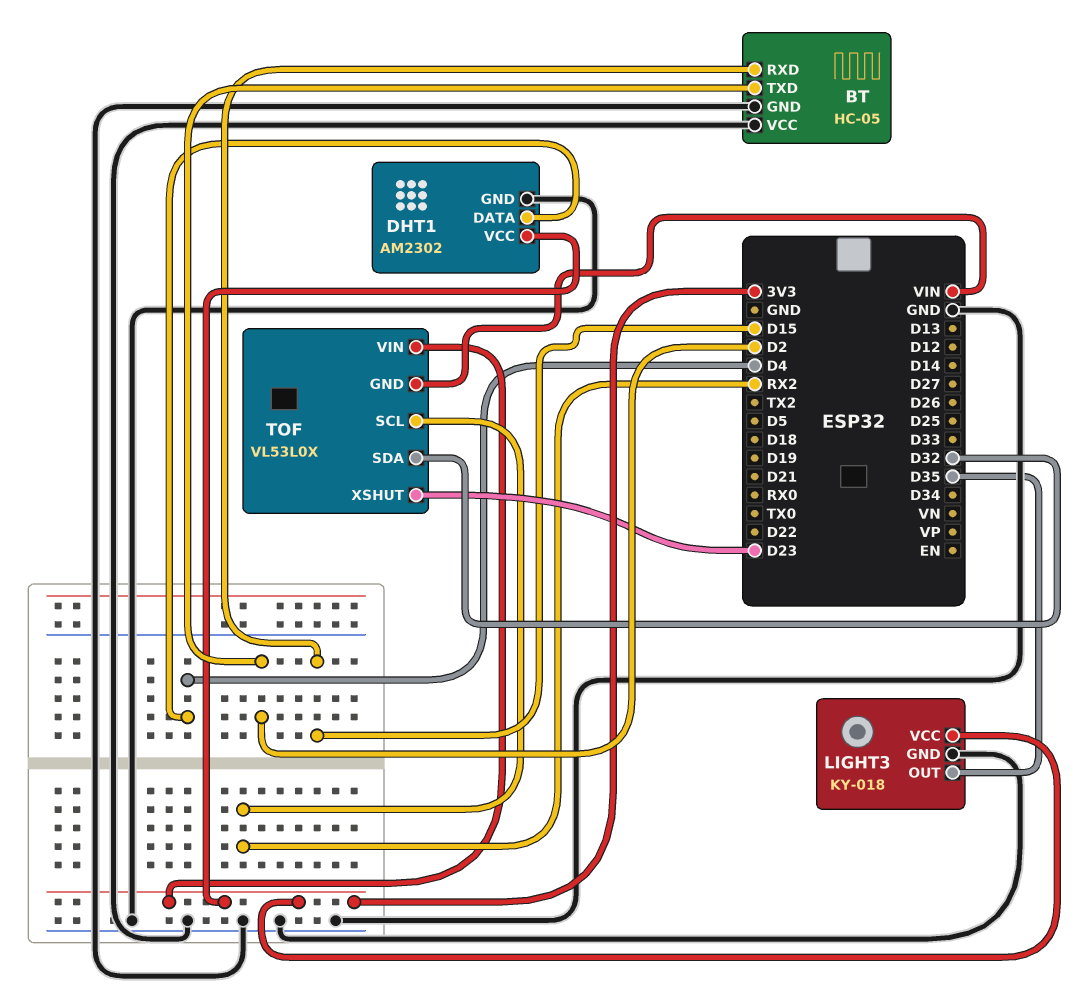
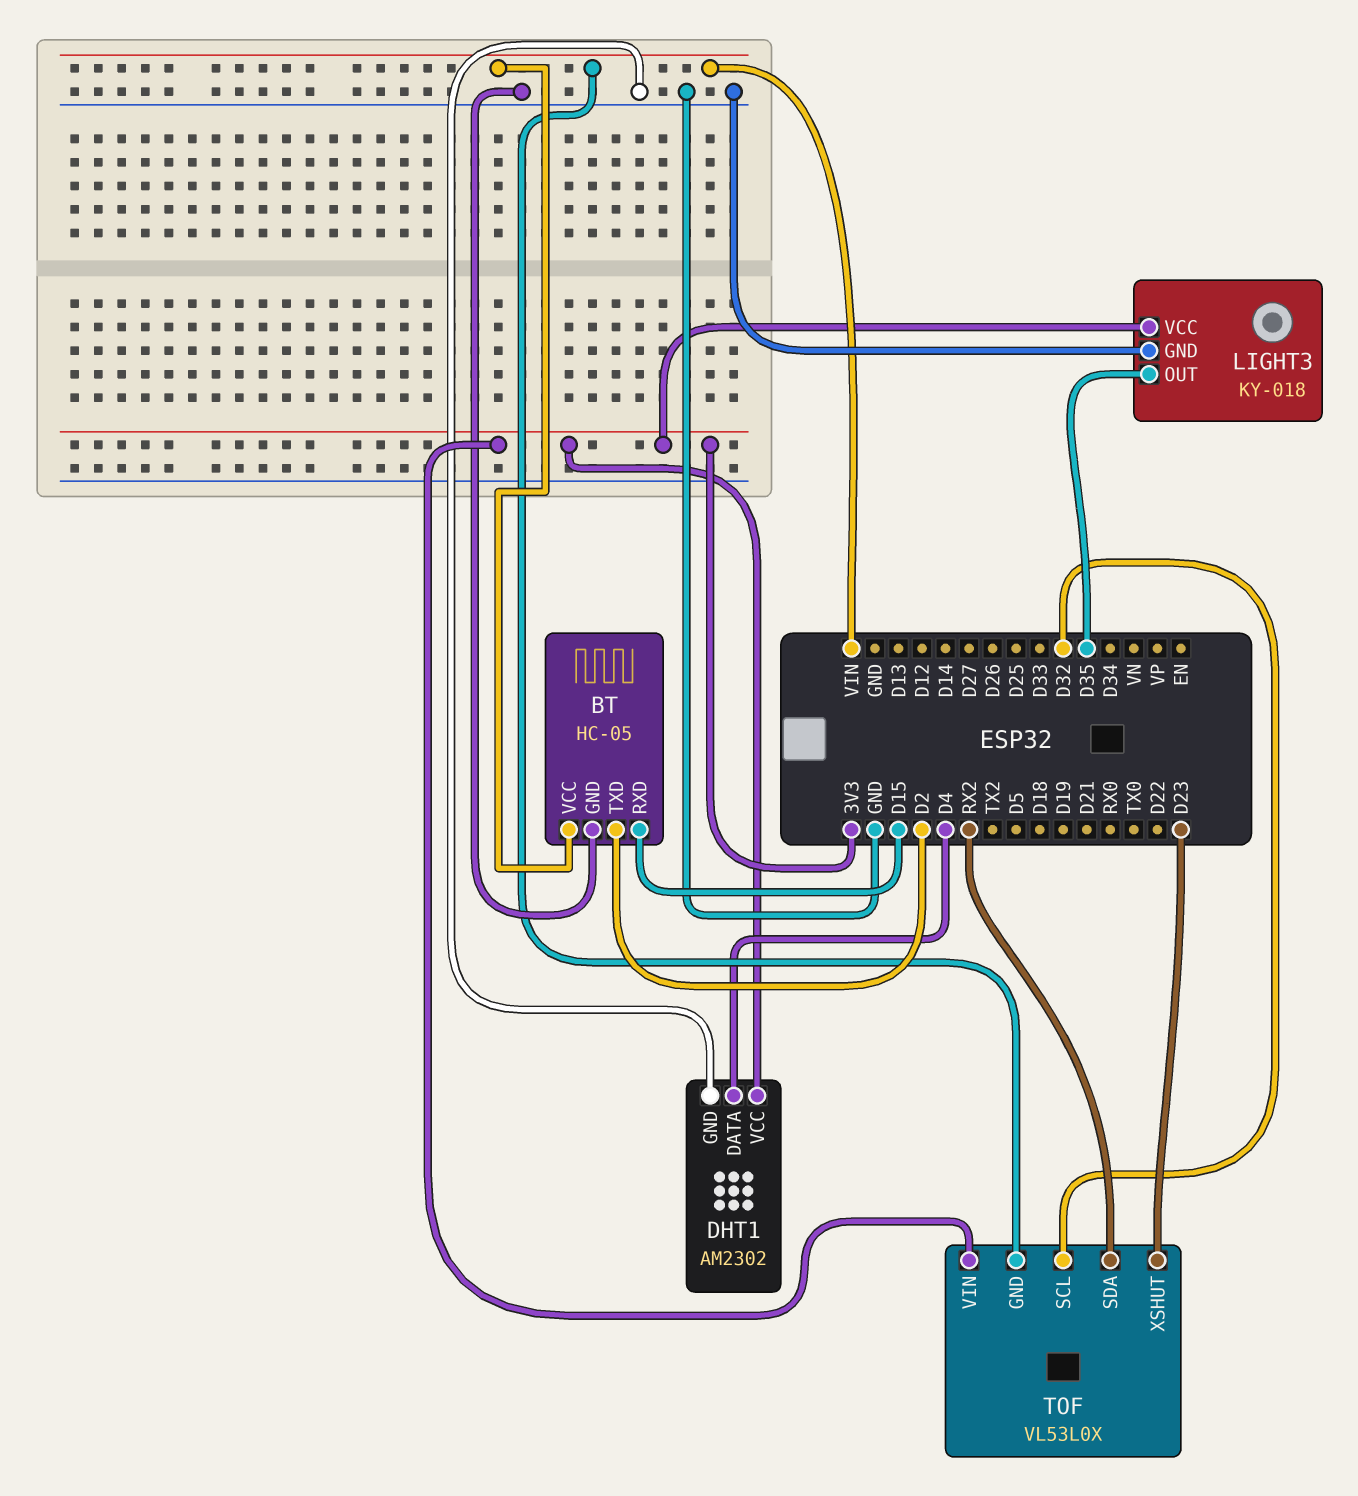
BT pin VCC: GND -> VIN
TOF pin SCL: RX2 -> D32
TOF pin SDA: D32 -> RX2

